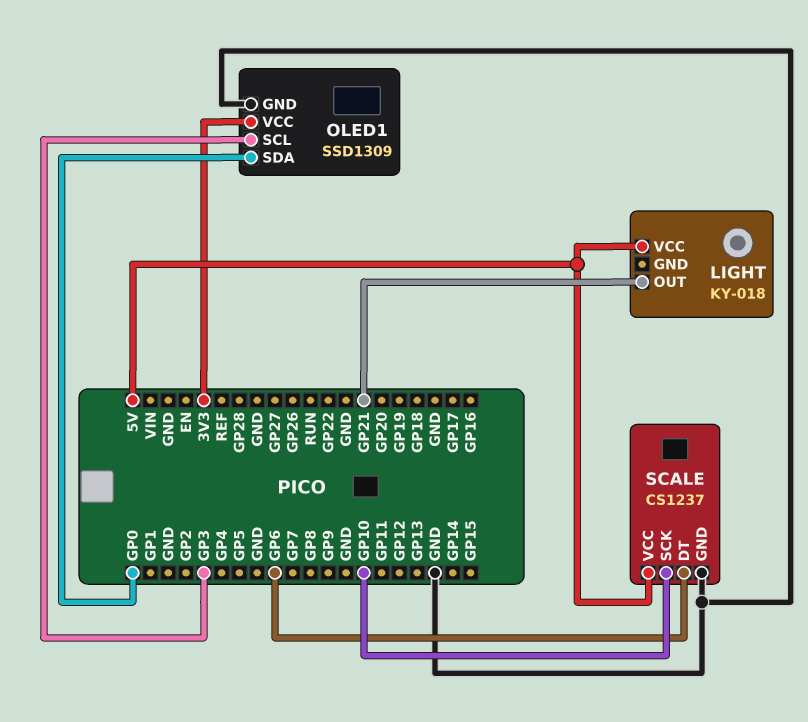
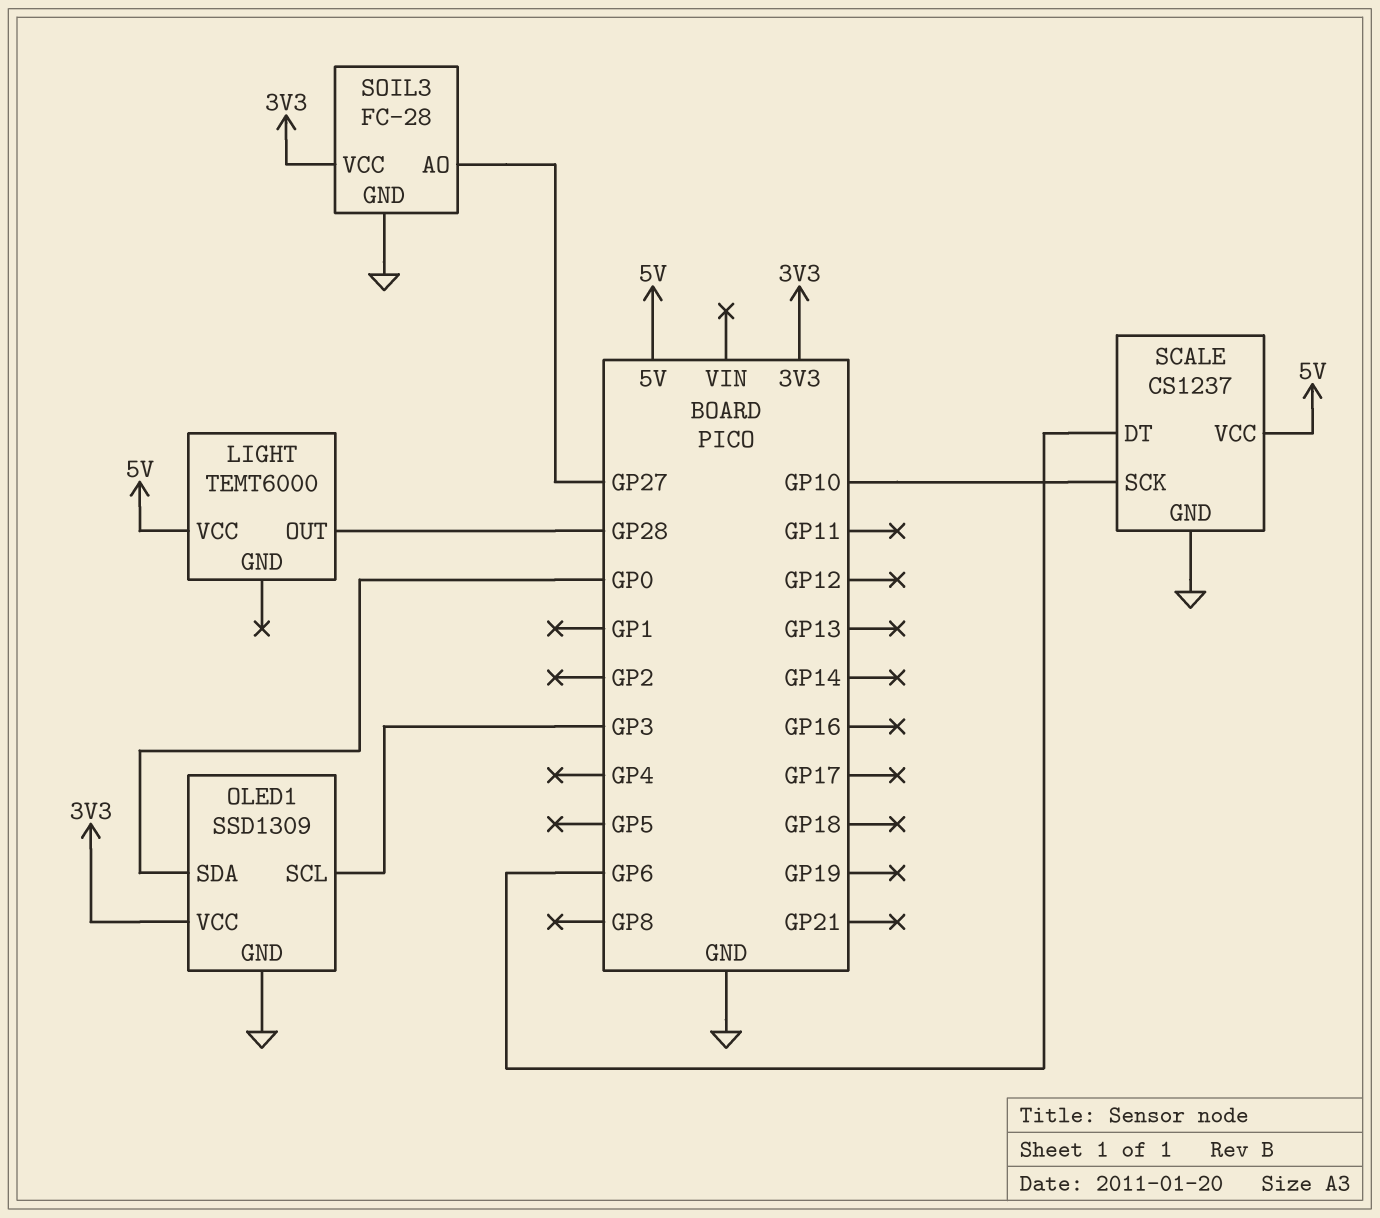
LIGHT: KY-018 -> TEMT6000
LIGHT pin OUT: GP21 -> GP28
SOIL3: none -> FC-28
SOIL3 pin AO: none -> GP27
SOIL3 pin GND: none -> GND
SOIL3 pin VCC: none -> 3V3

